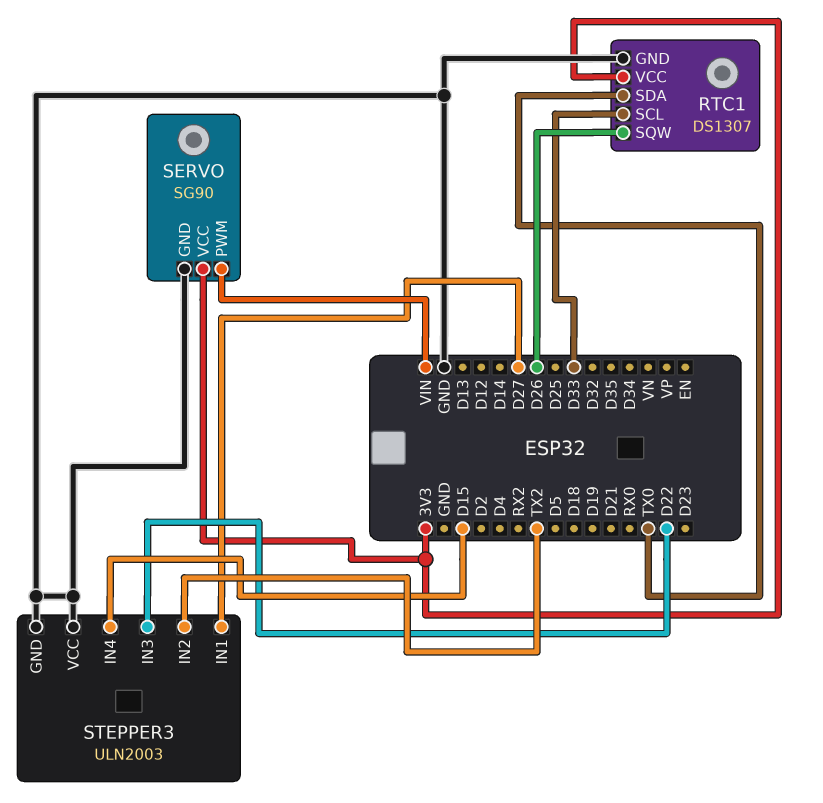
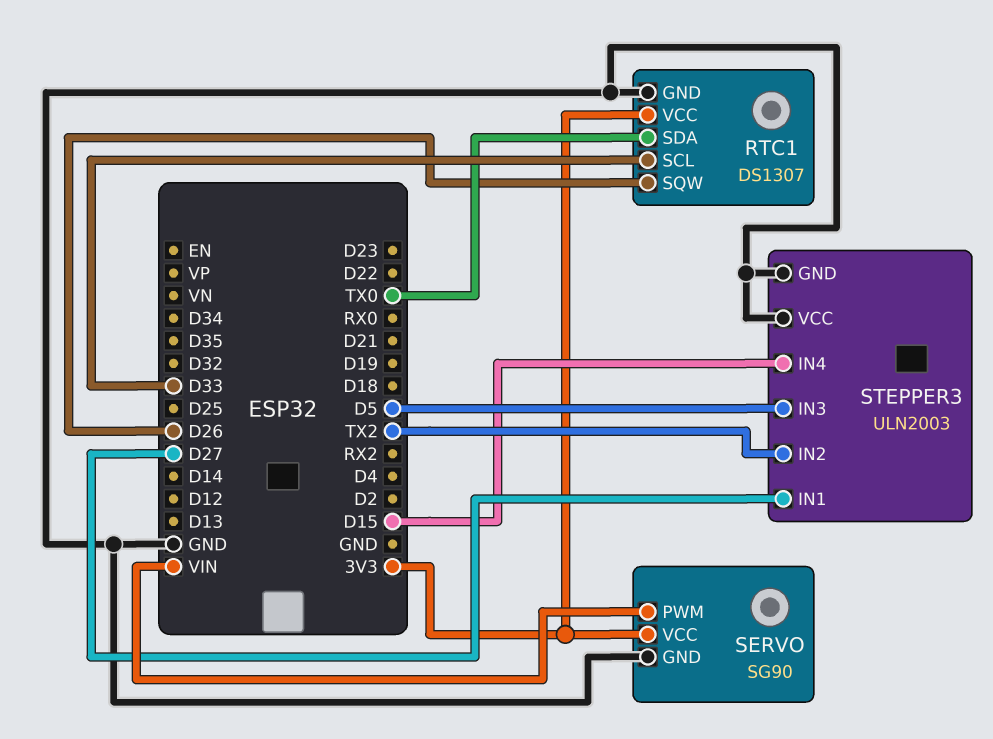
STEPPER3 pin IN3: D22 -> D5

